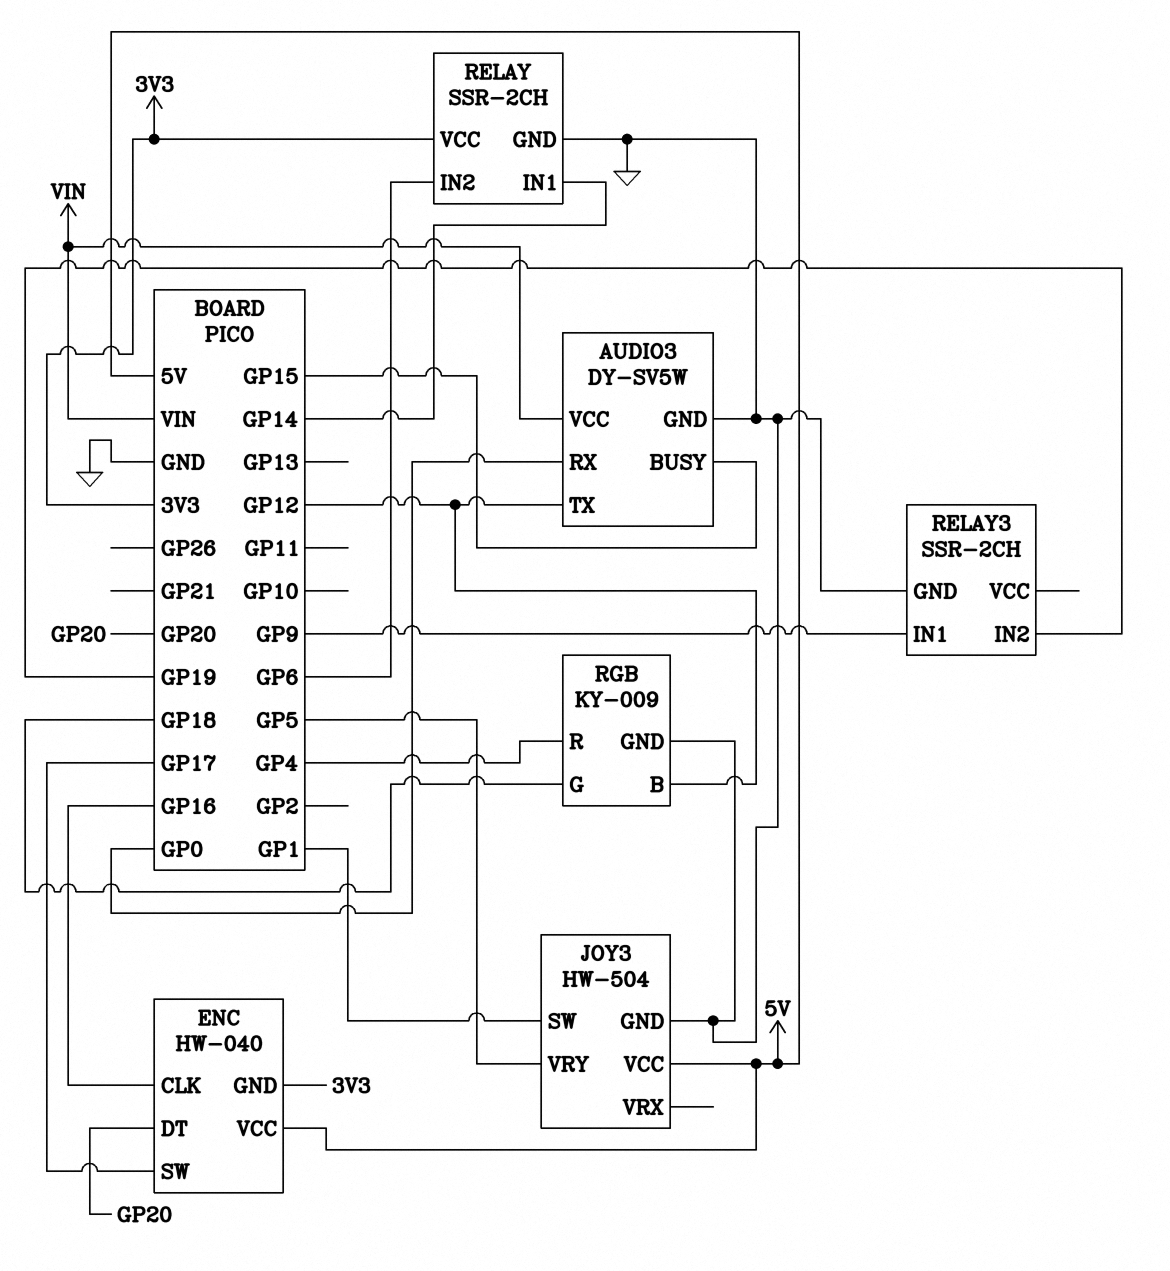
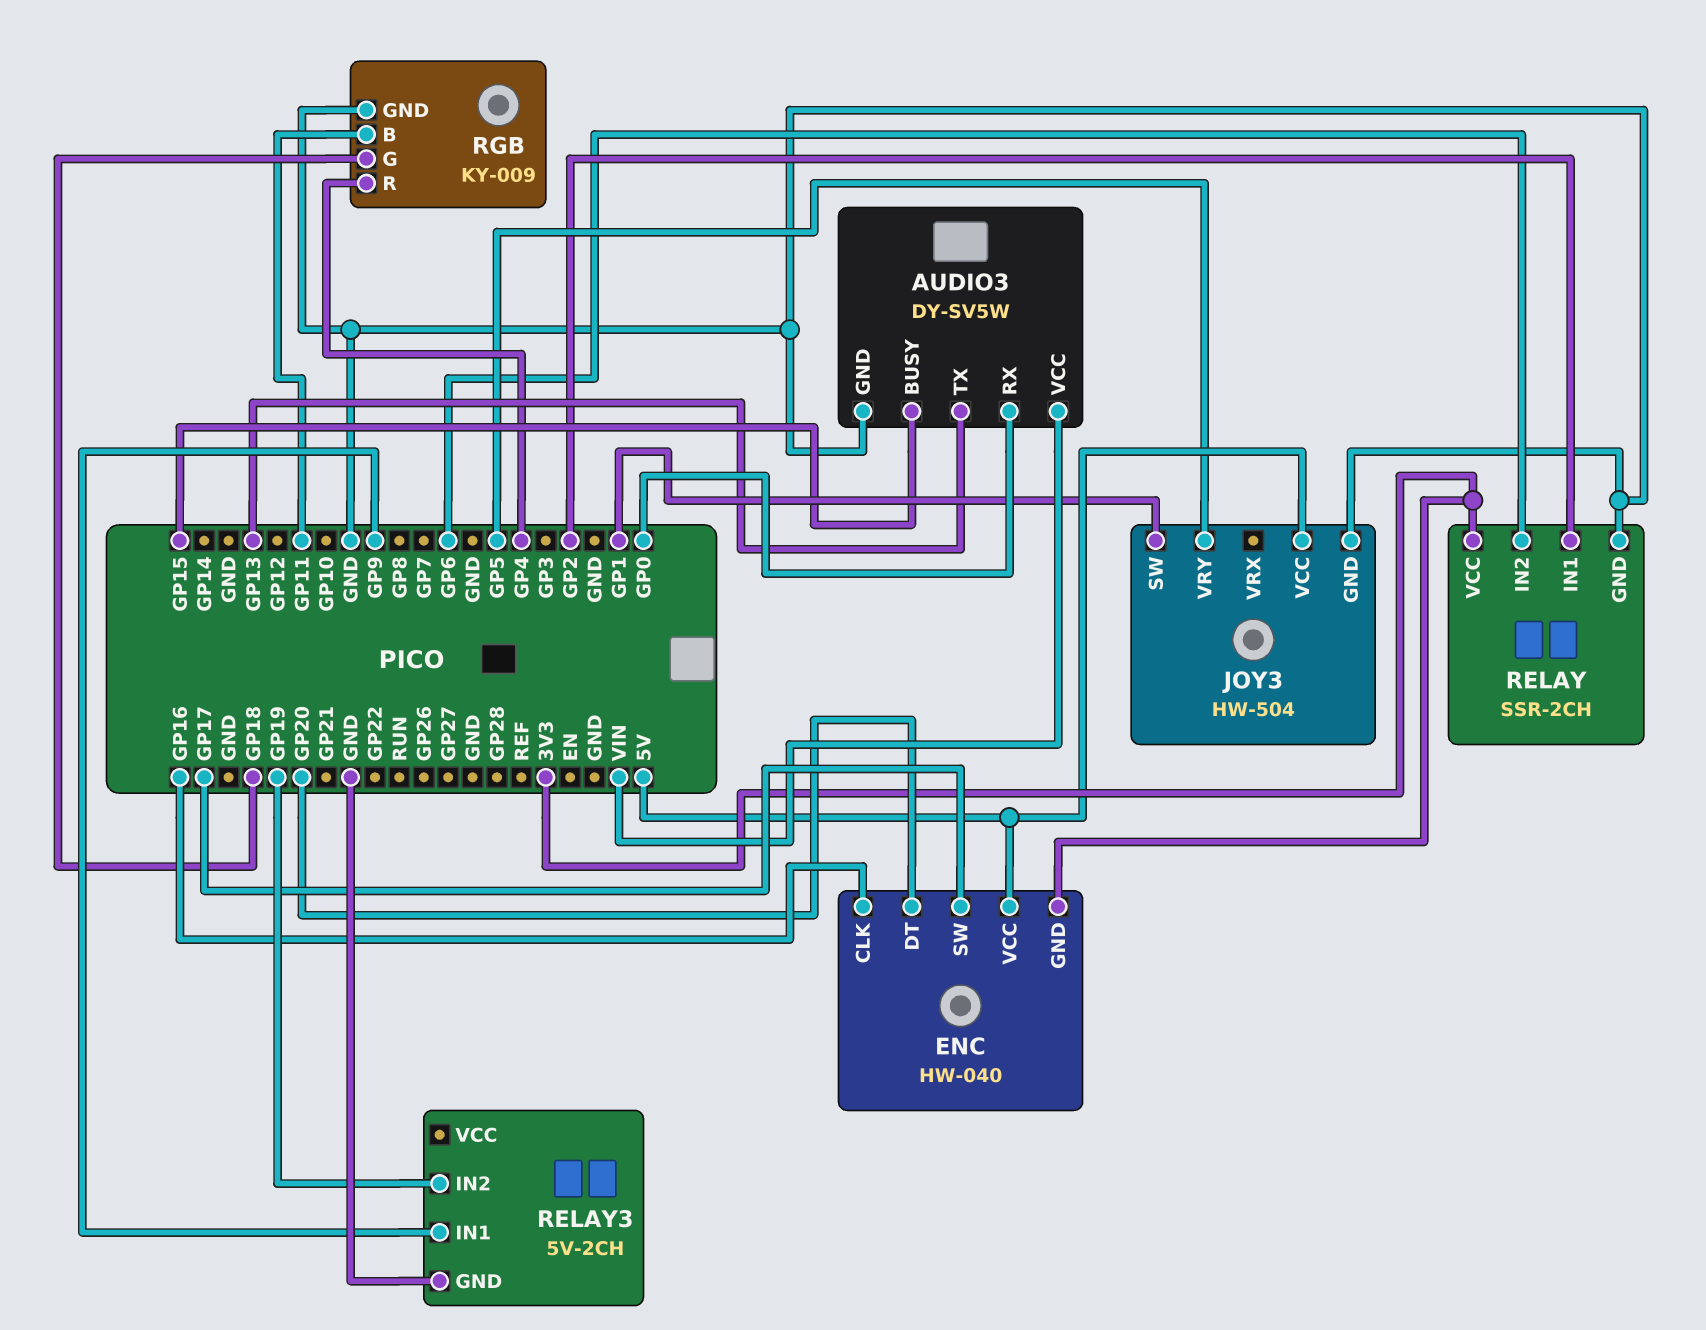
AUDIO3 pin TX: GP12 -> GP13
RELAY pin IN1: GP14 -> GP2
RELAY3: SSR-2CH -> 5V-2CH
RGB pin B: GP12 -> GP11

